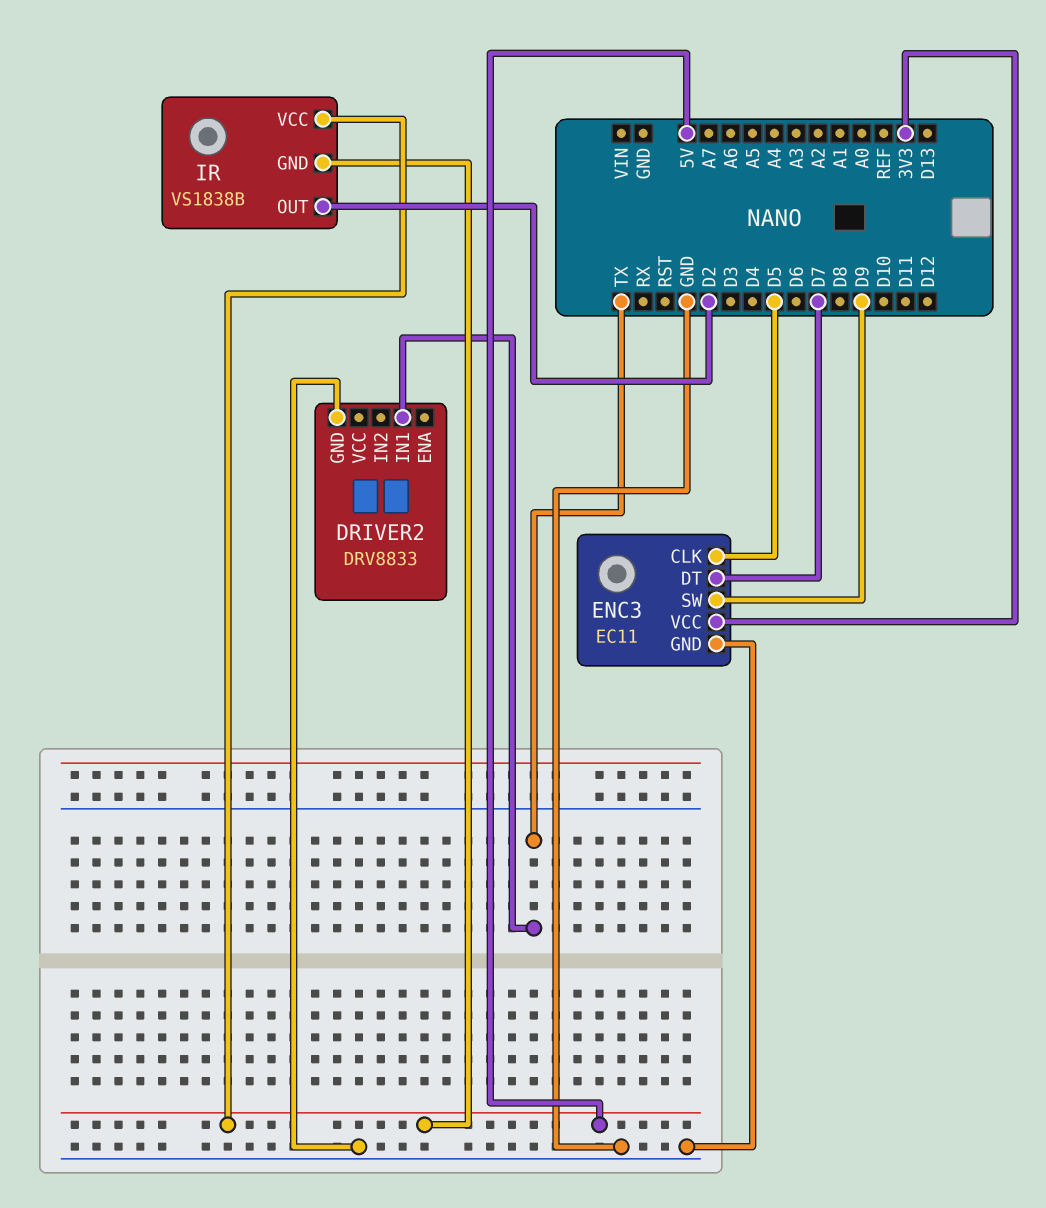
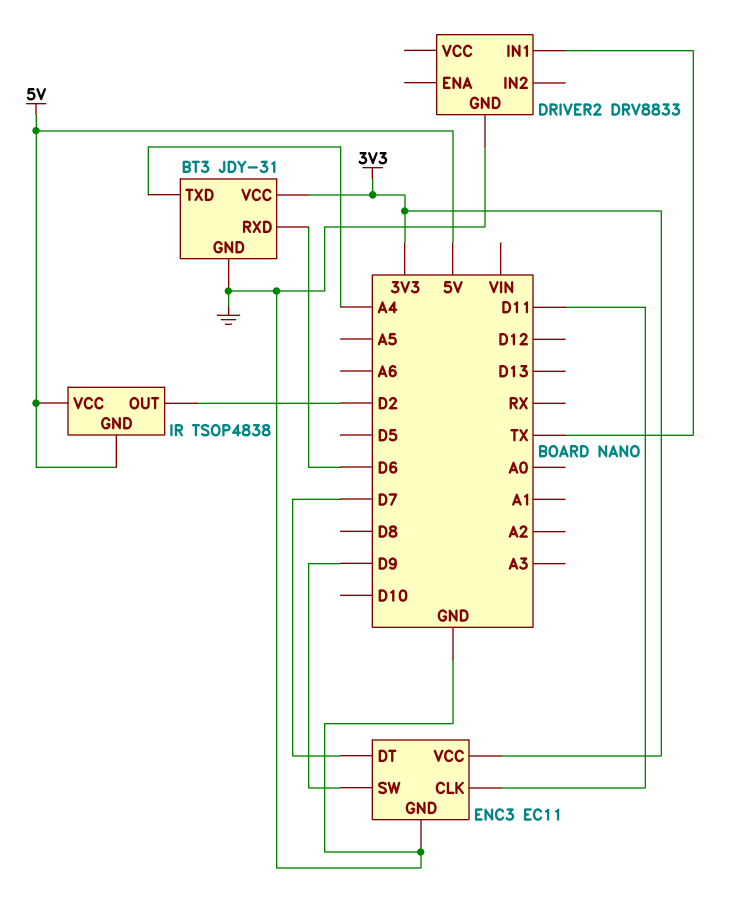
BT3: none -> JDY-31
BT3 pin GND: none -> GND
BT3 pin RXD: none -> D6
BT3 pin TXD: none -> A4
BT3 pin VCC: none -> 3V3
ENC3 pin CLK: D5 -> D11
IR: VS1838B -> TSOP4838

